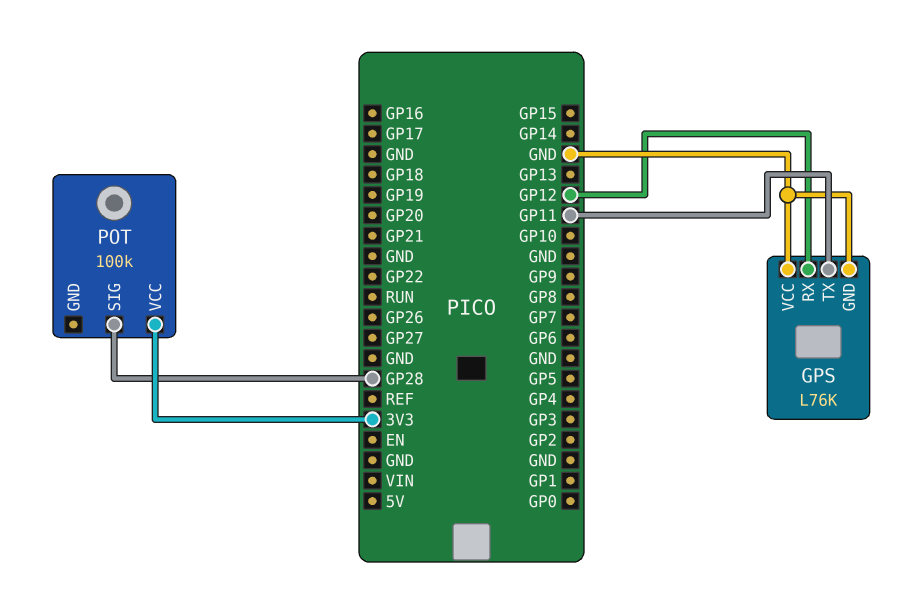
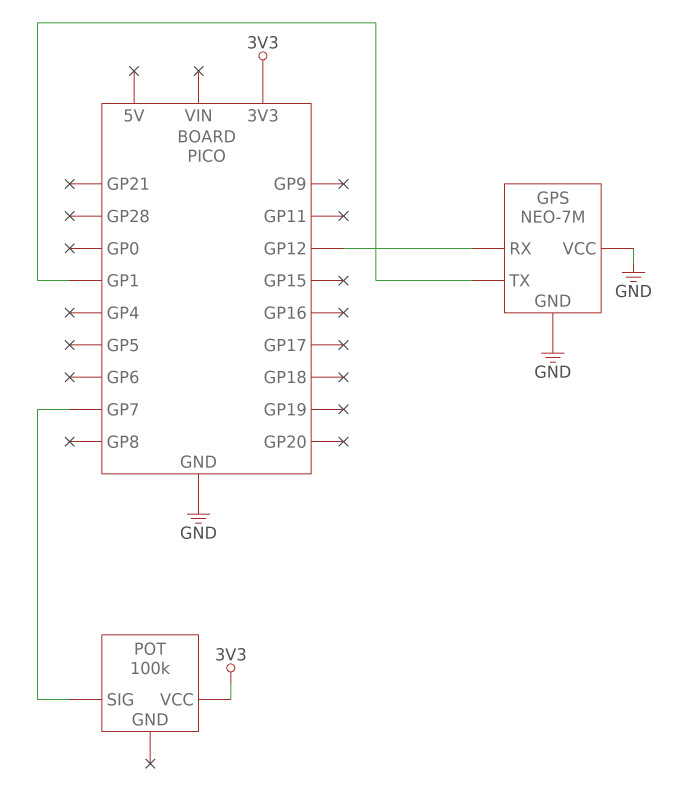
GPS: L76K -> NEO-7M
GPS pin TX: GP11 -> GP1
POT pin SIG: GP28 -> GP7

